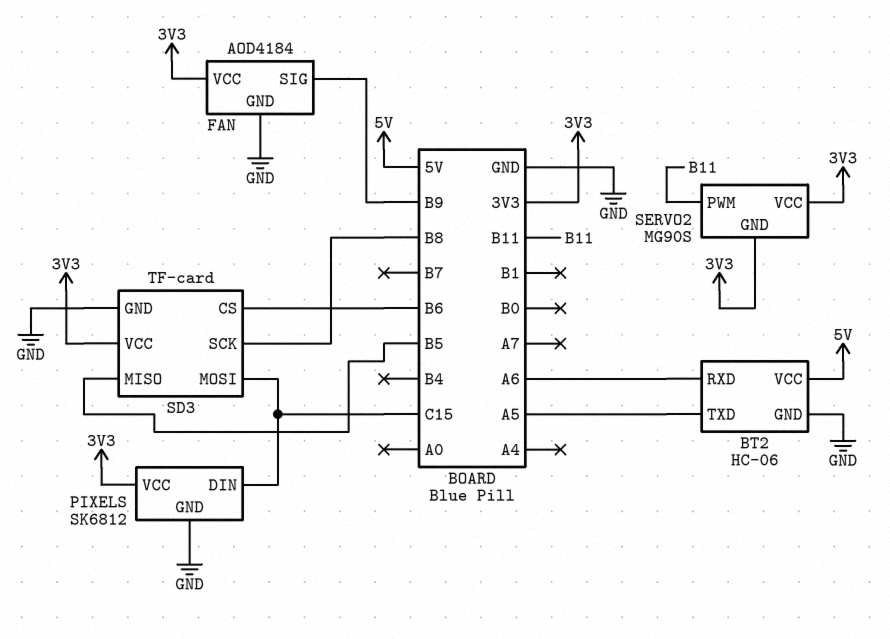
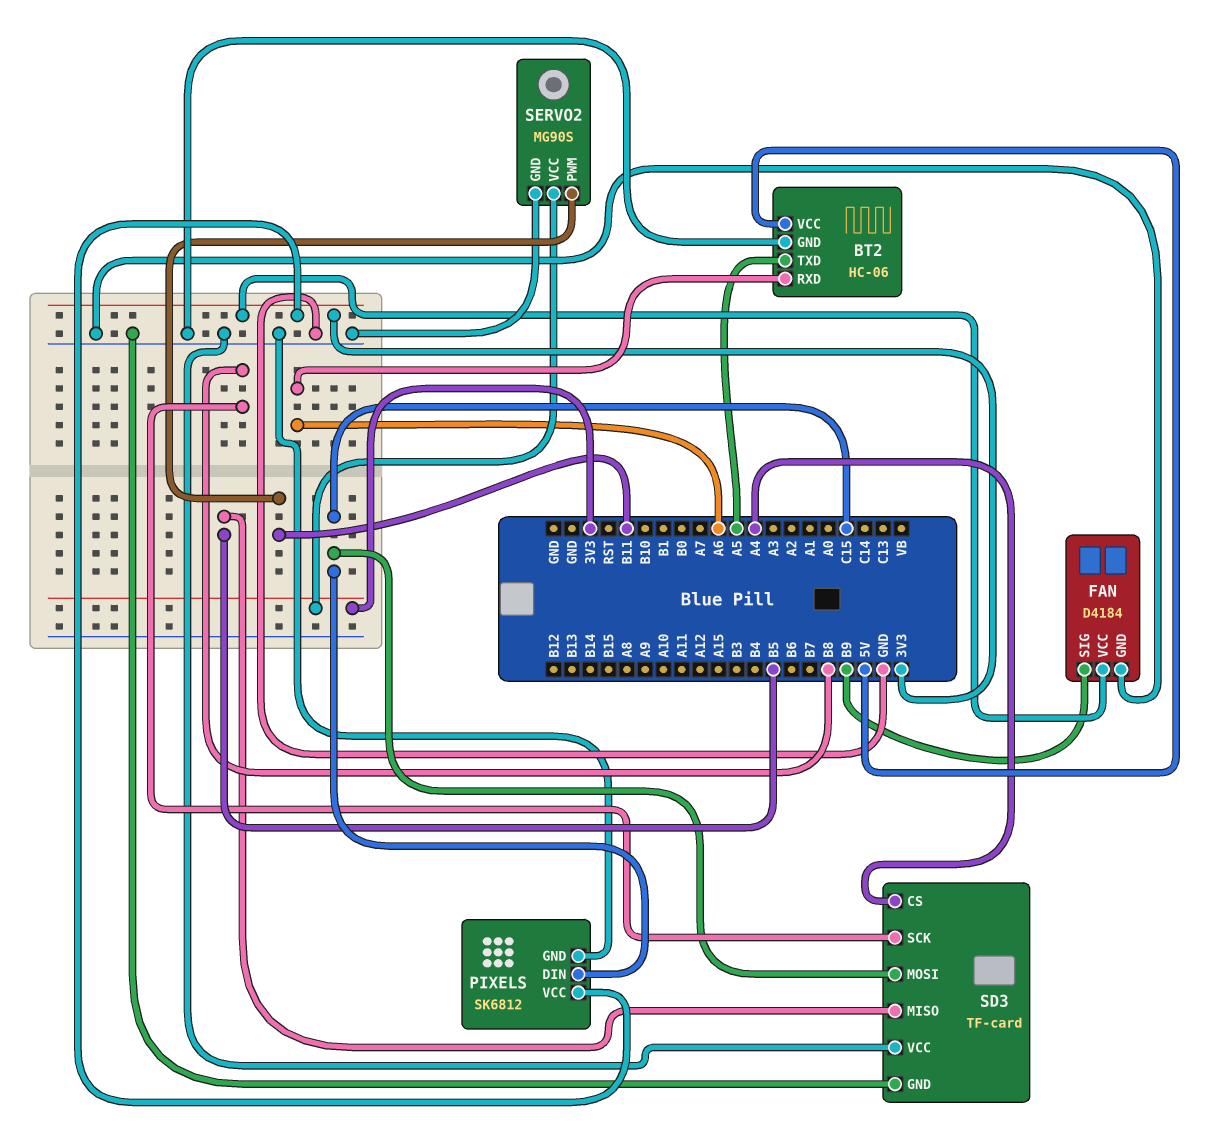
FAN: AOD4184 -> D4184
SD3 pin CS: B6 -> A4
SD3 pin VCC: 3V3 -> GND
SERVO2 pin GND: 3V3 -> GND

